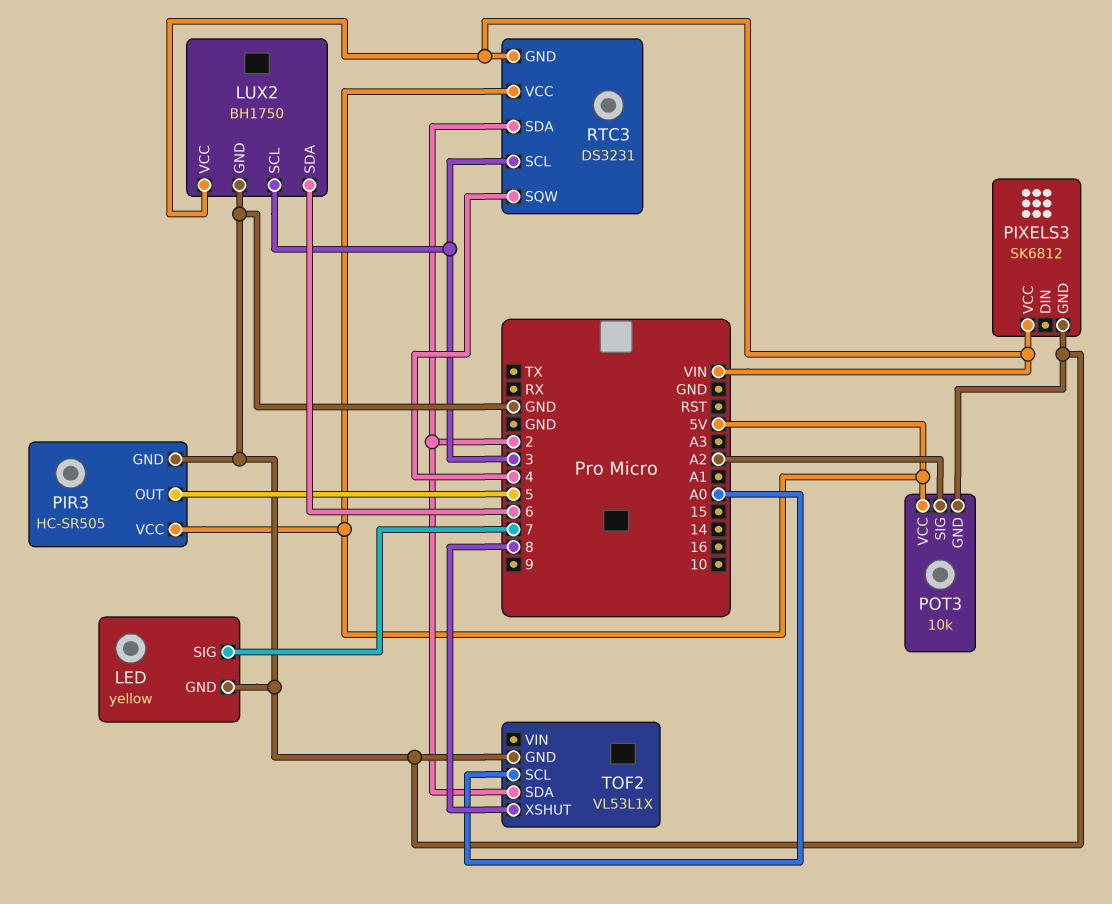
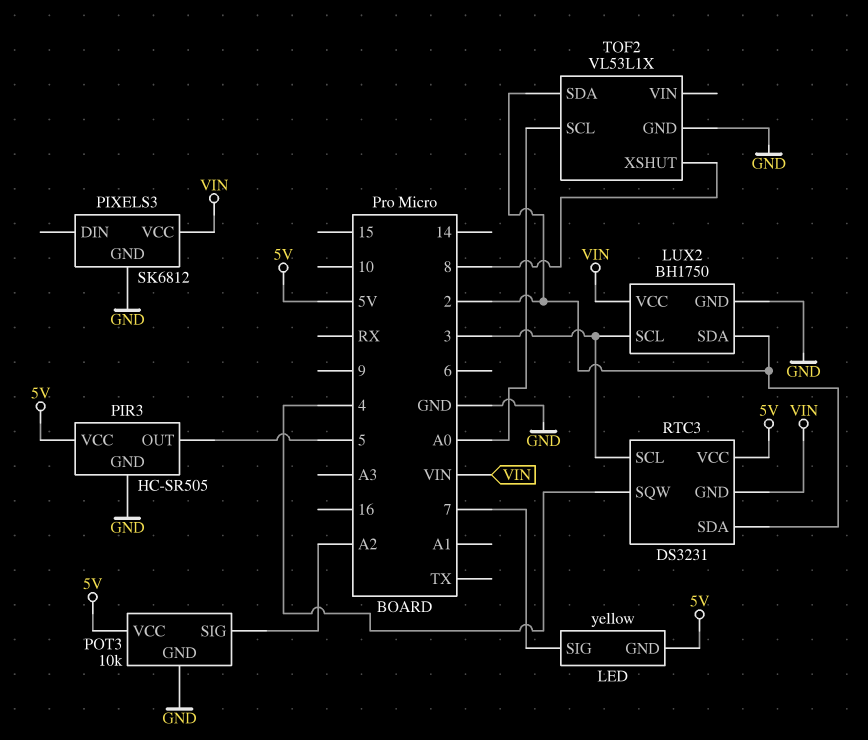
LED pin GND: GND -> 5V
LUX2 pin SDA: 6 -> 2

